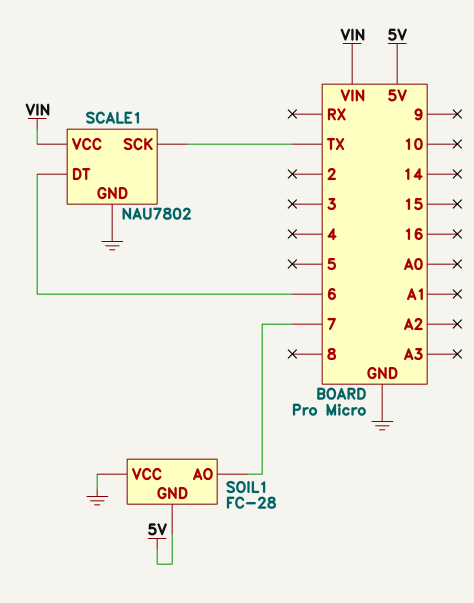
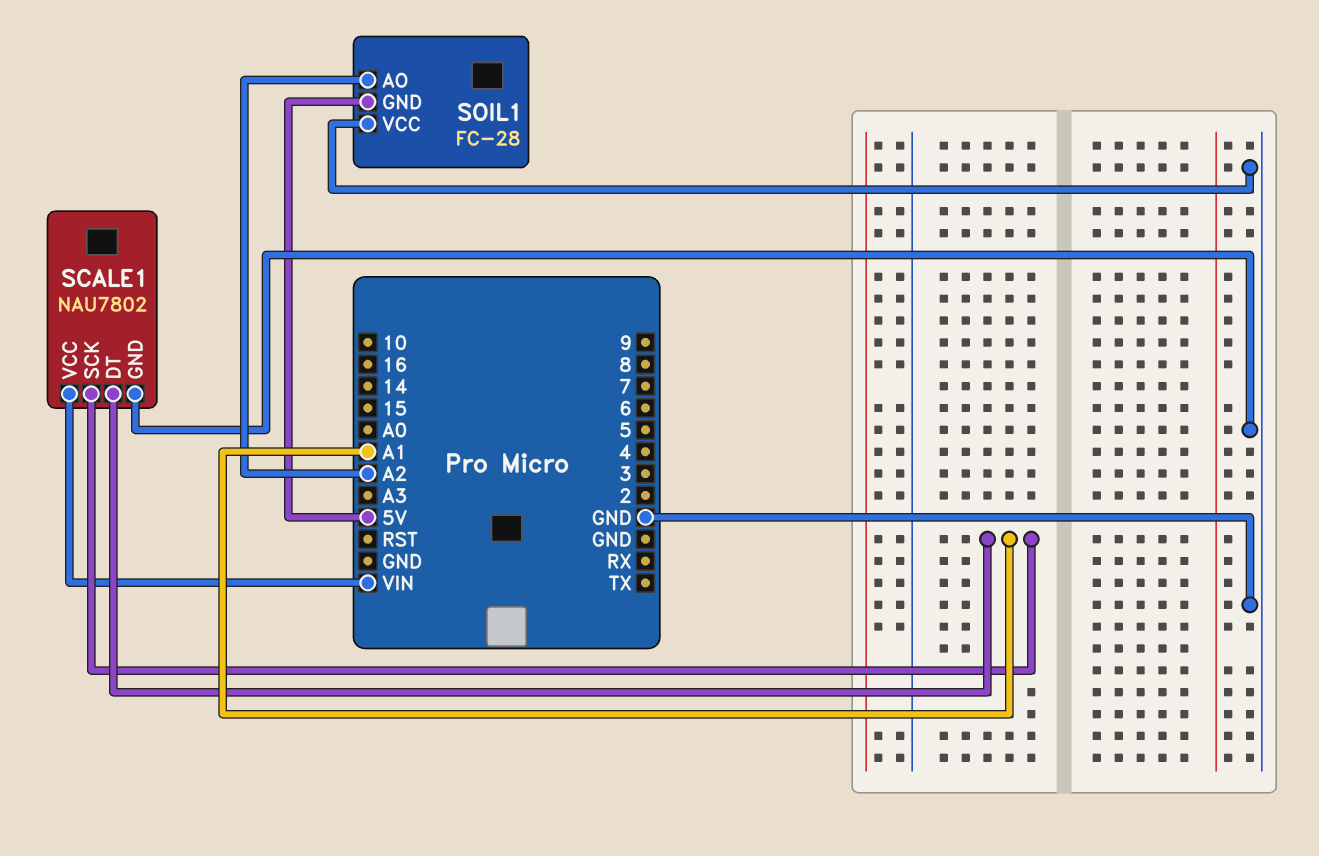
SCALE1 pin DT: 6 -> A1
SCALE1 pin SCK: TX -> A1
SOIL1 pin AO: 7 -> A2

